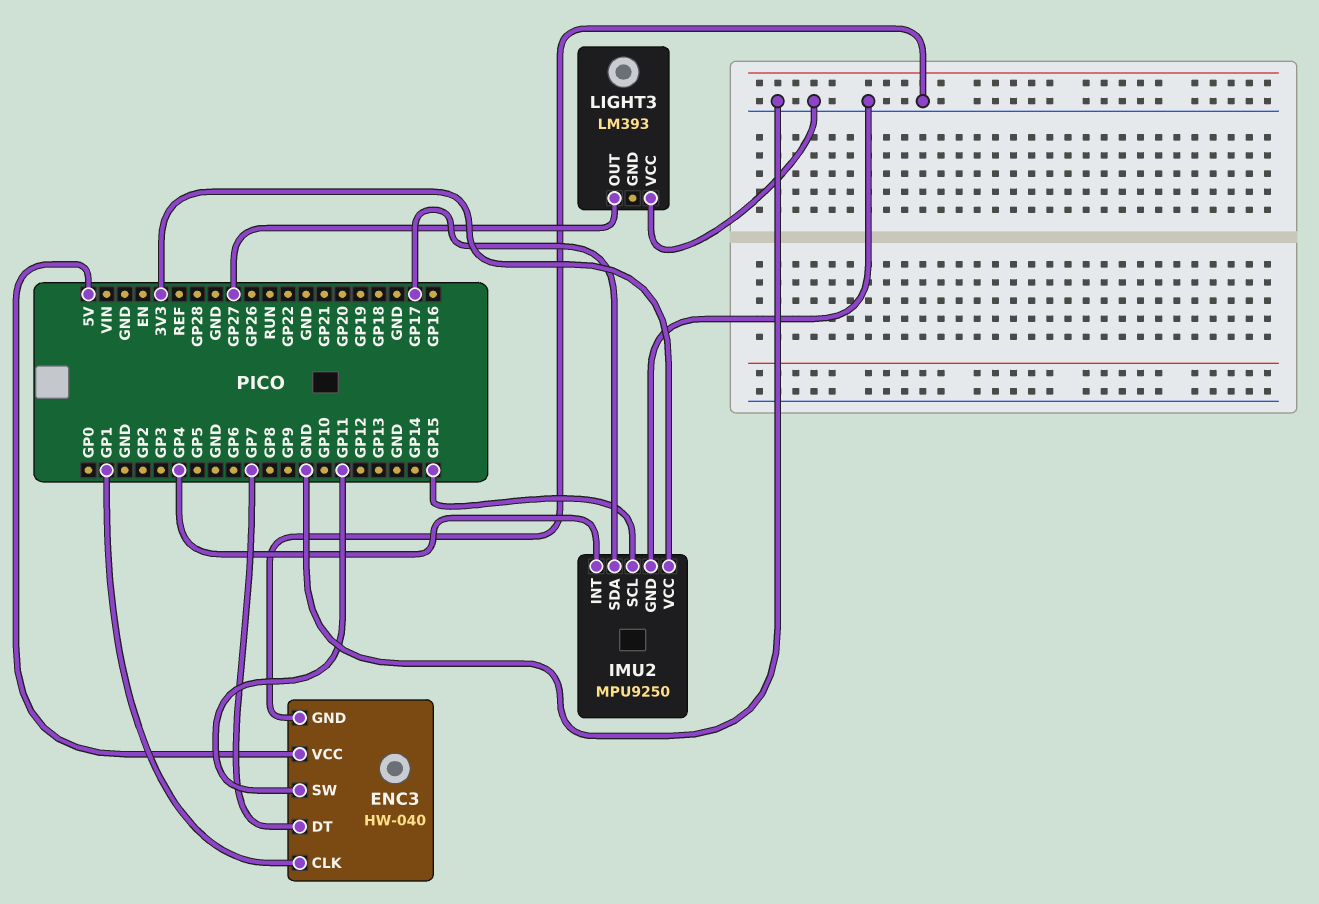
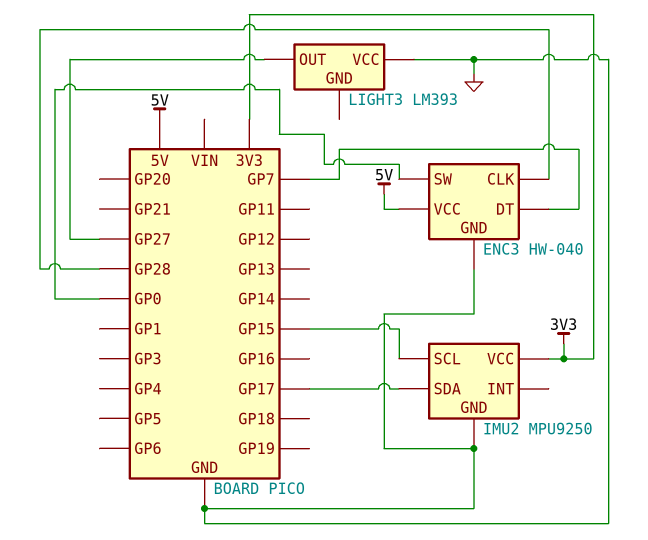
ENC3 pin CLK: GP1 -> GP28
ENC3 pin SW: GP11 -> GP0
IMU2 pin INT: GP4 -> none

